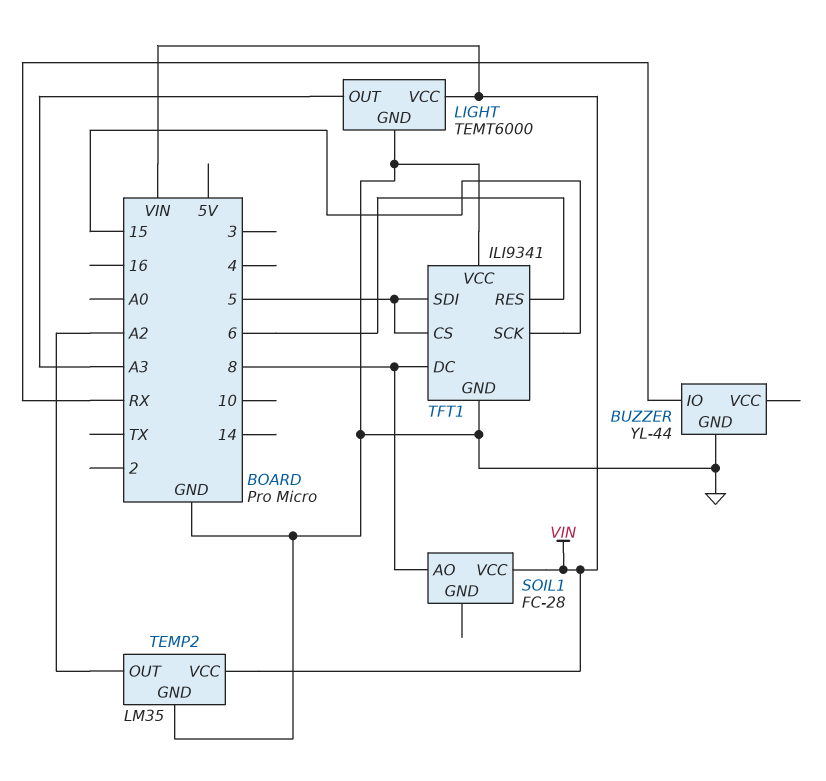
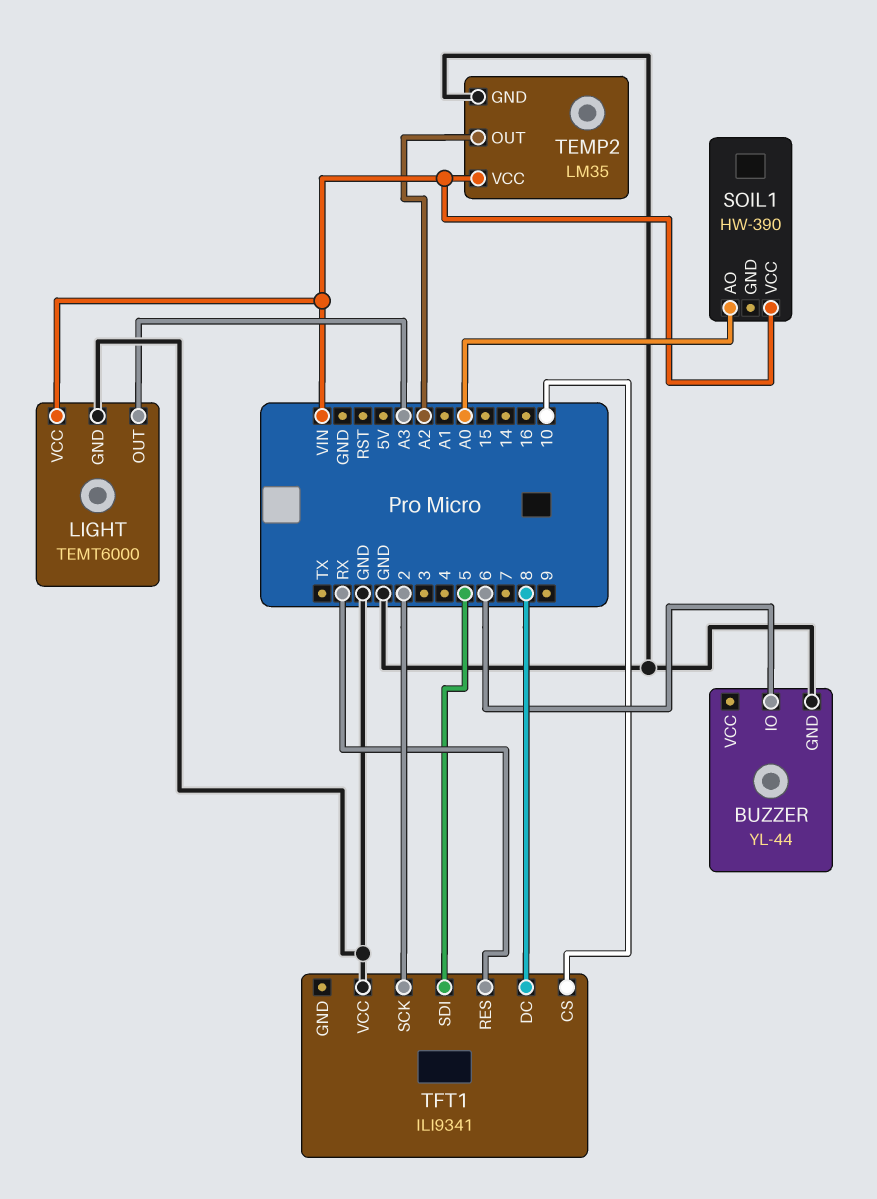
BUZZER pin IO: RX -> 6
SOIL1: FC-28 -> HW-390
SOIL1 pin AO: 8 -> A0
TFT1 pin CS: 5 -> 10
TFT1 pin GND: GND -> none
TFT1 pin RES: 6 -> RX
TFT1 pin SCK: 15 -> 2

